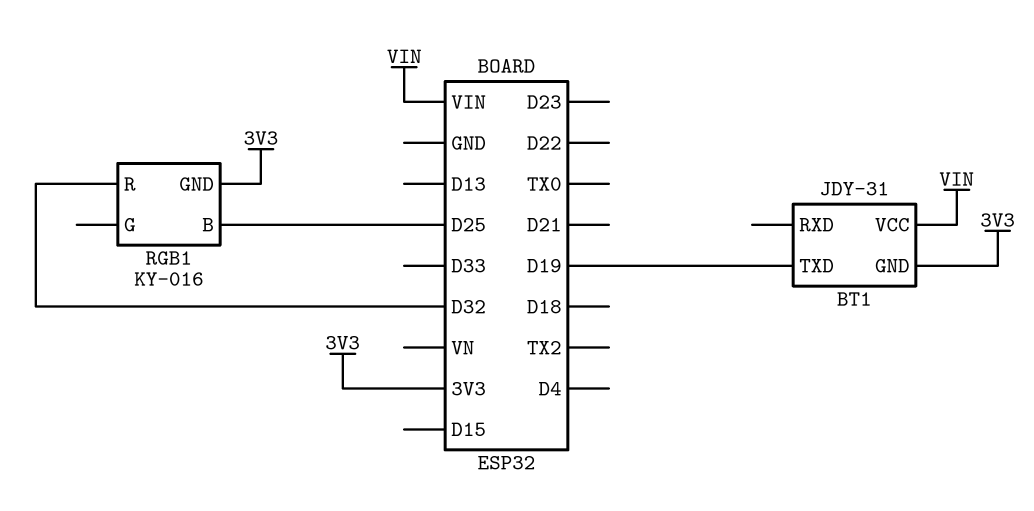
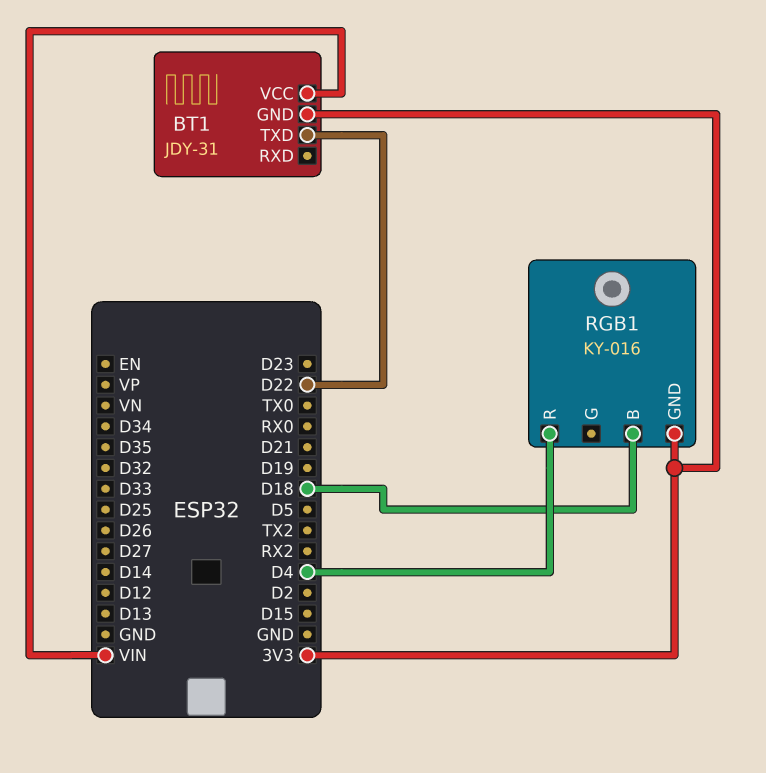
BT1 pin TXD: D19 -> D22
RGB1 pin B: D25 -> D18
RGB1 pin R: D32 -> D4

